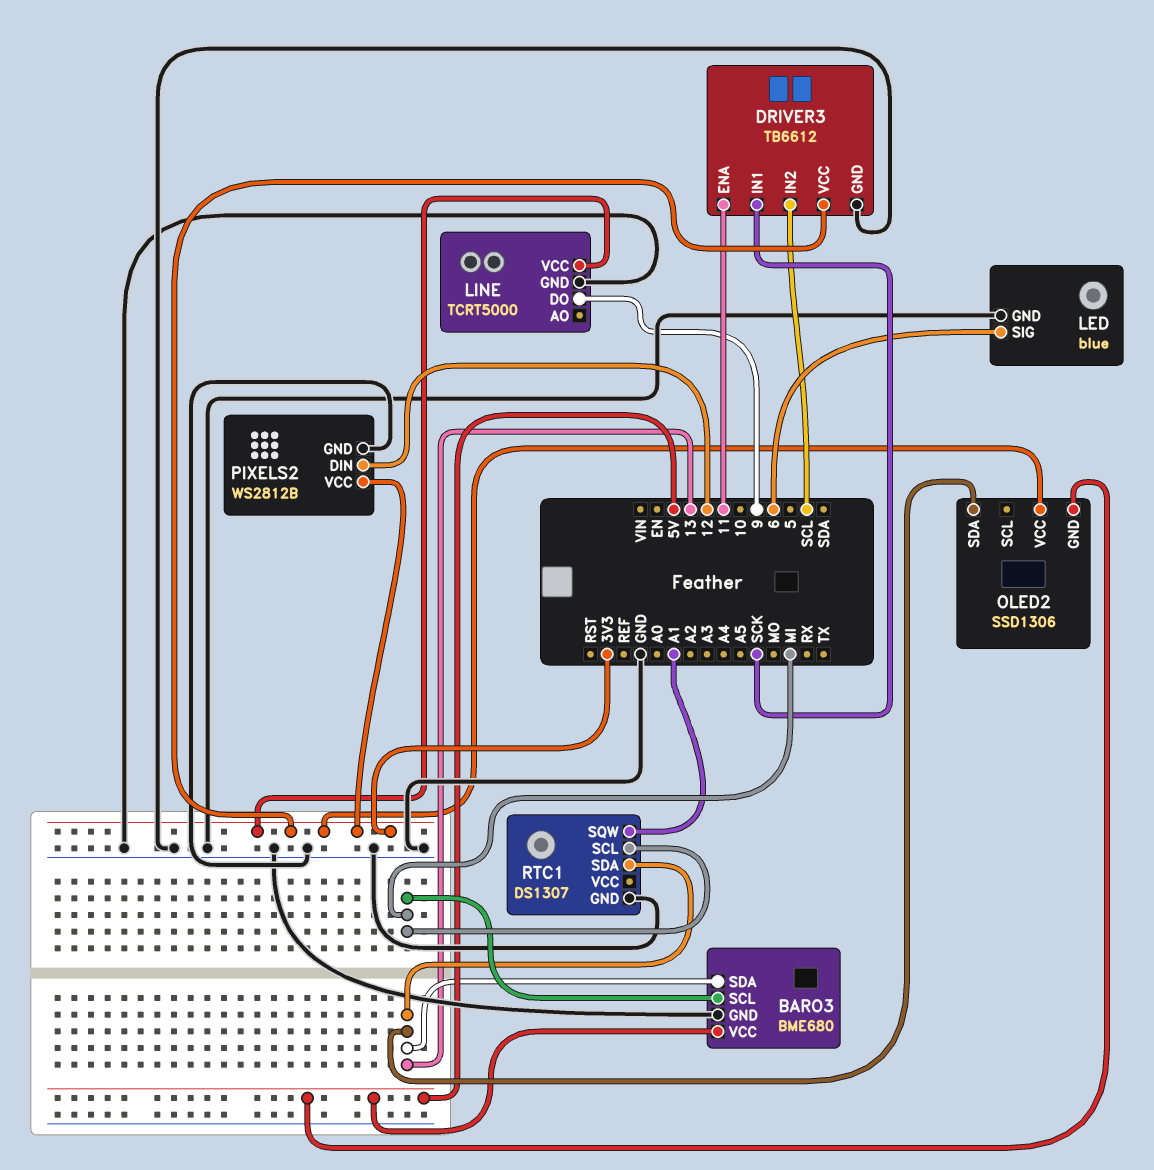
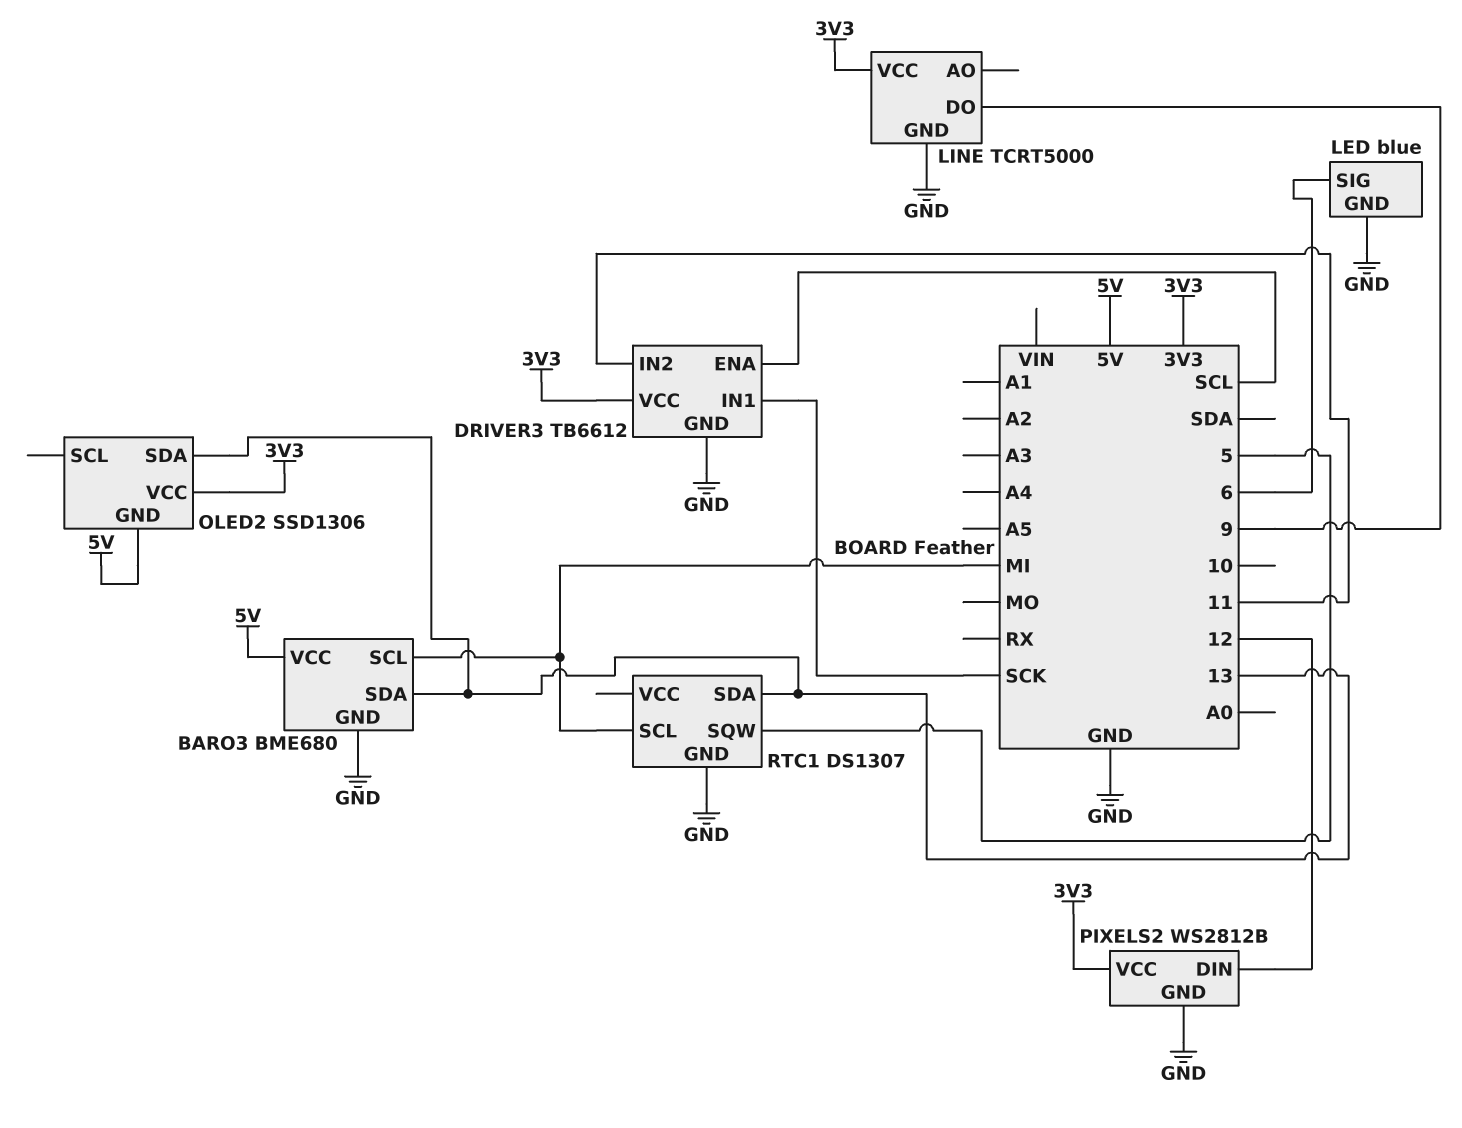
DRIVER3 pin ENA: 11 -> SCL
DRIVER3 pin IN2: SCL -> 11
RTC1 pin SQW: A1 -> 5

